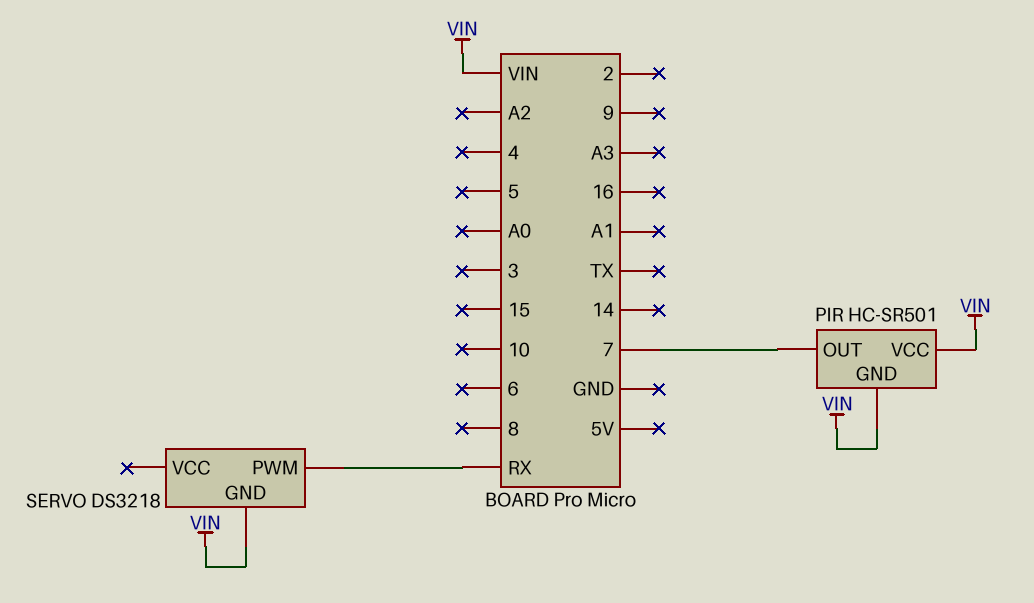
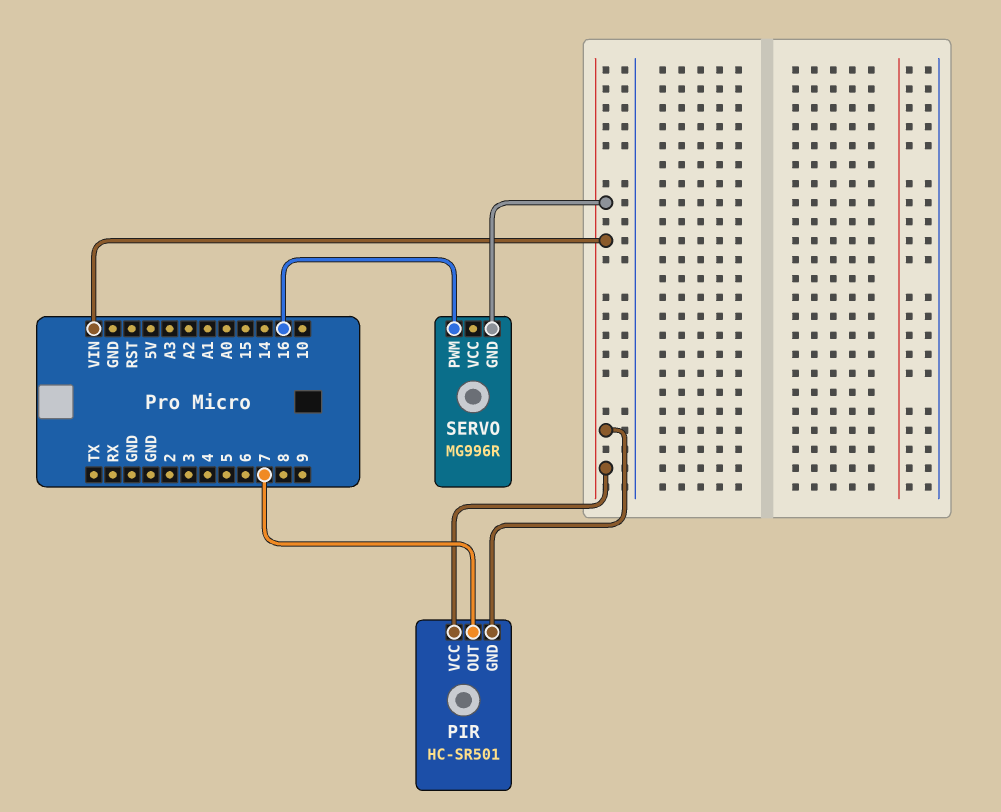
SERVO: DS3218 -> MG996R
SERVO pin PWM: RX -> 16

